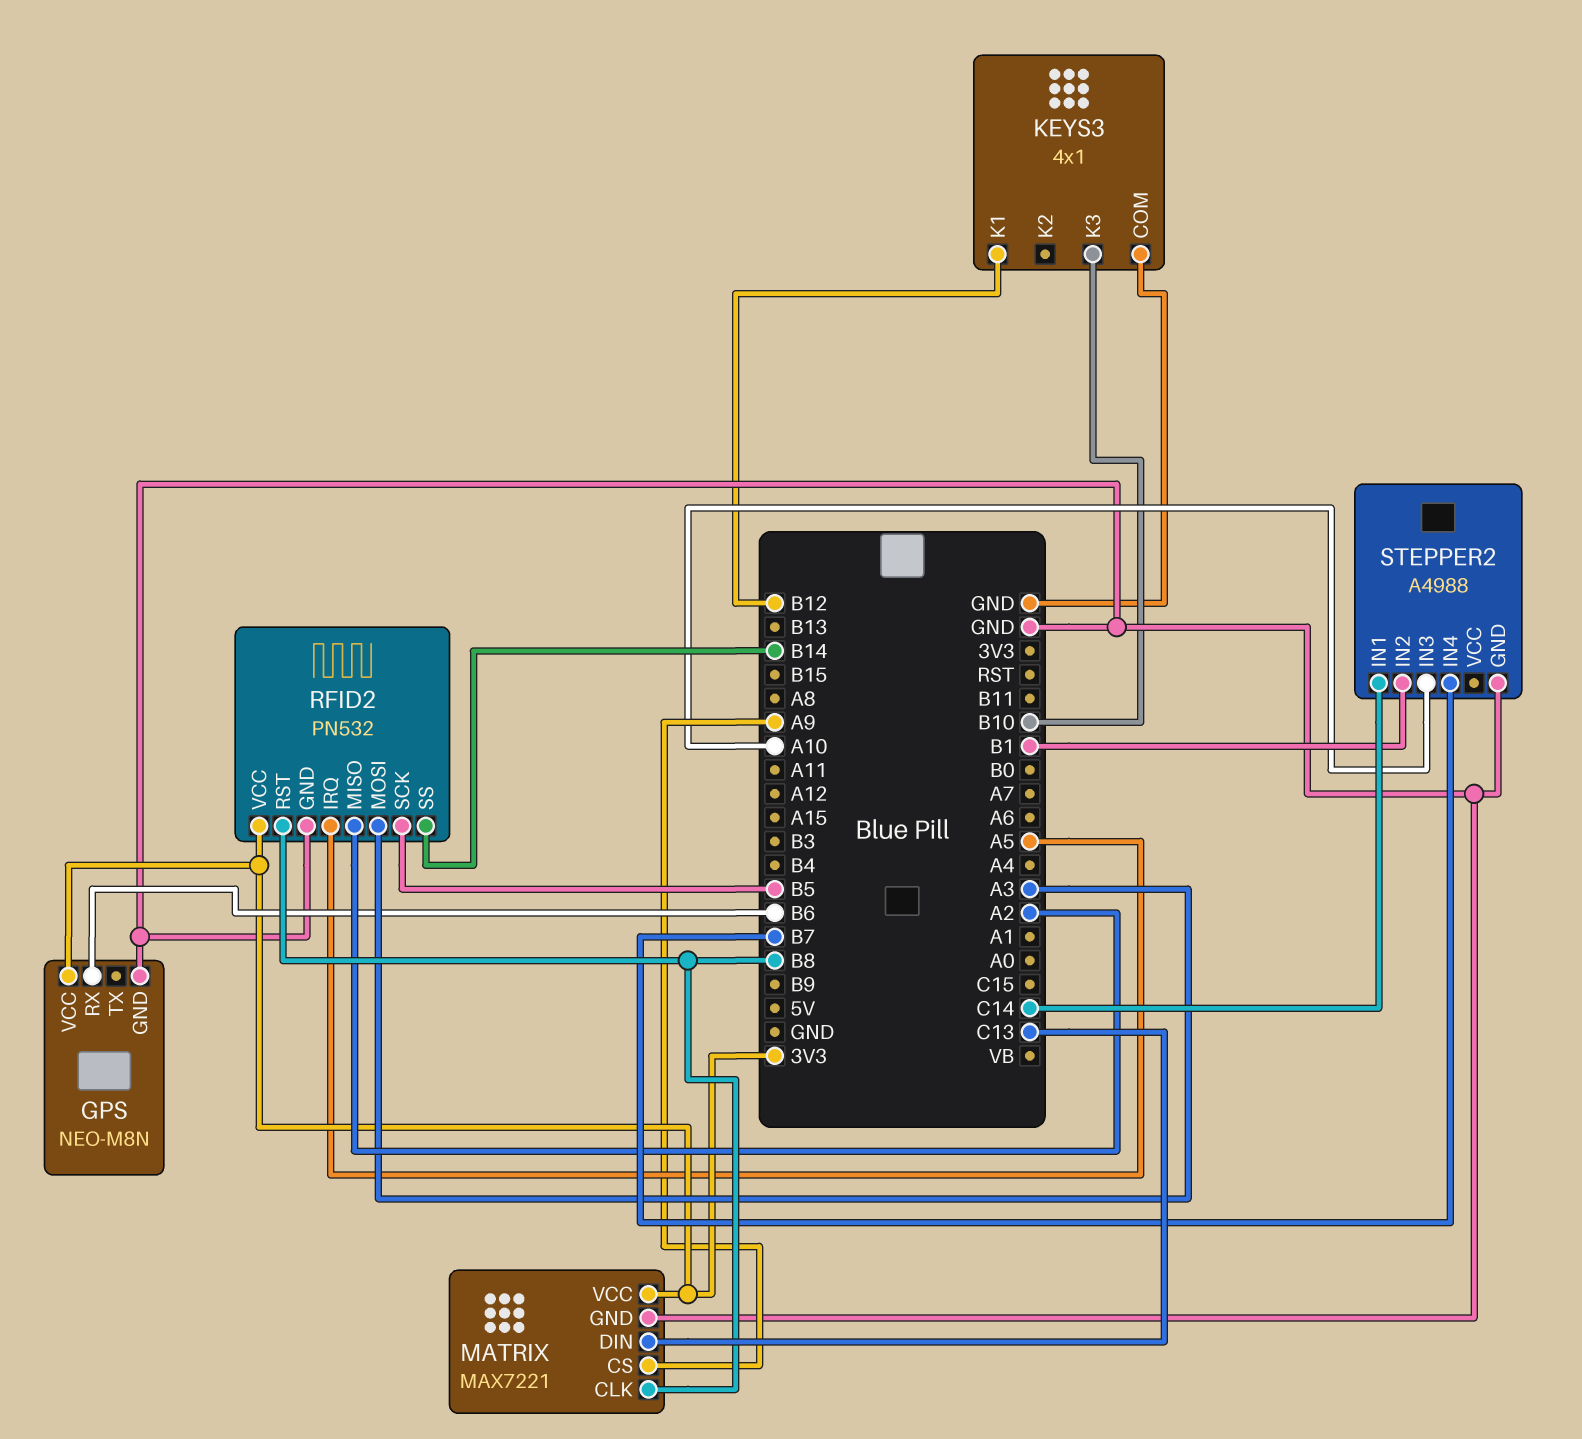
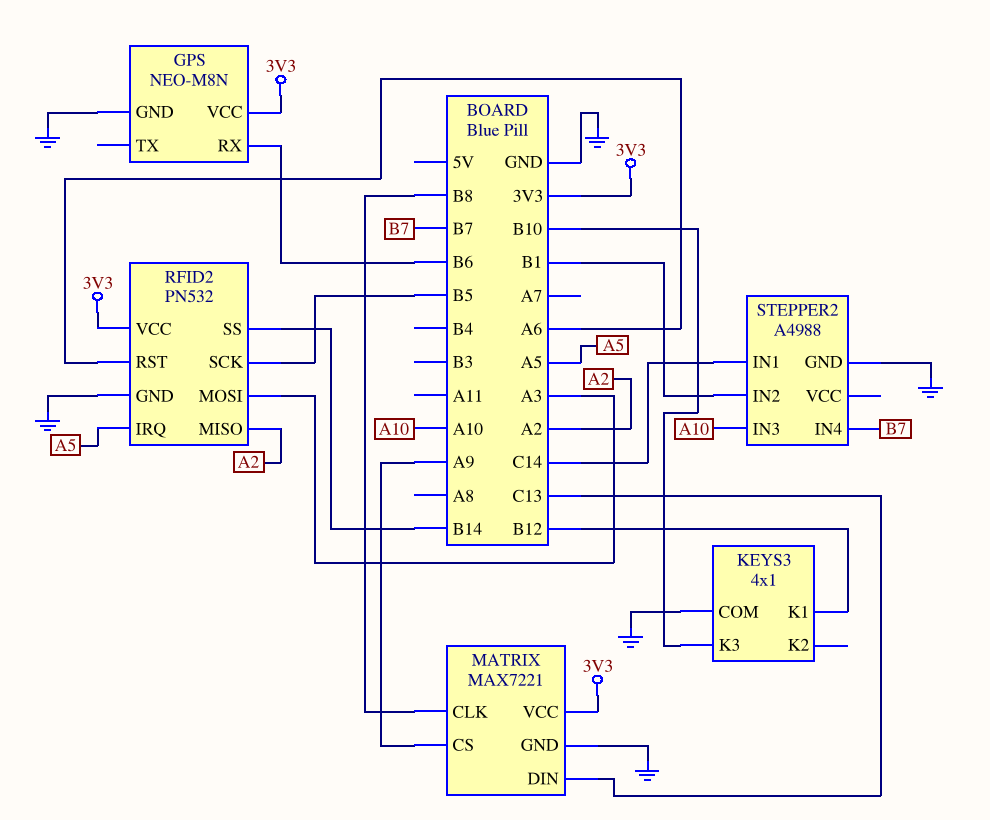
RFID2 pin RST: B8 -> A6

